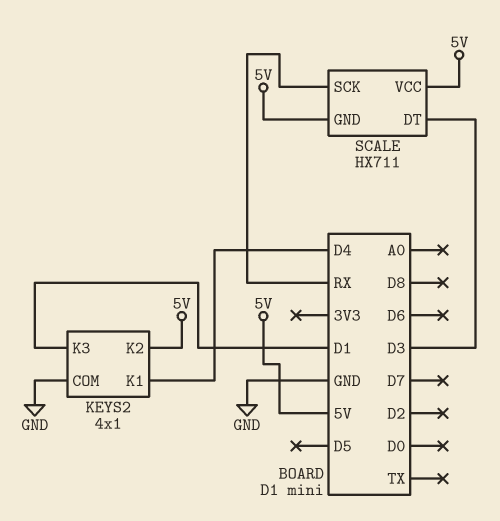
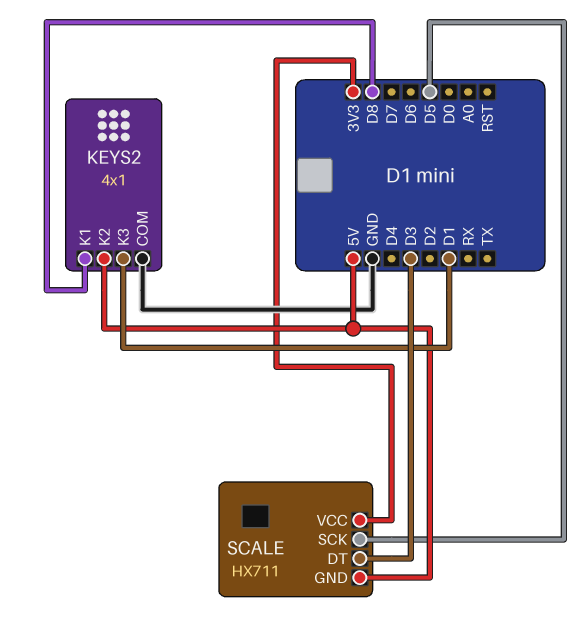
KEYS2 pin K1: D4 -> D8
SCALE pin SCK: RX -> D5
SCALE pin VCC: 5V -> 3V3

